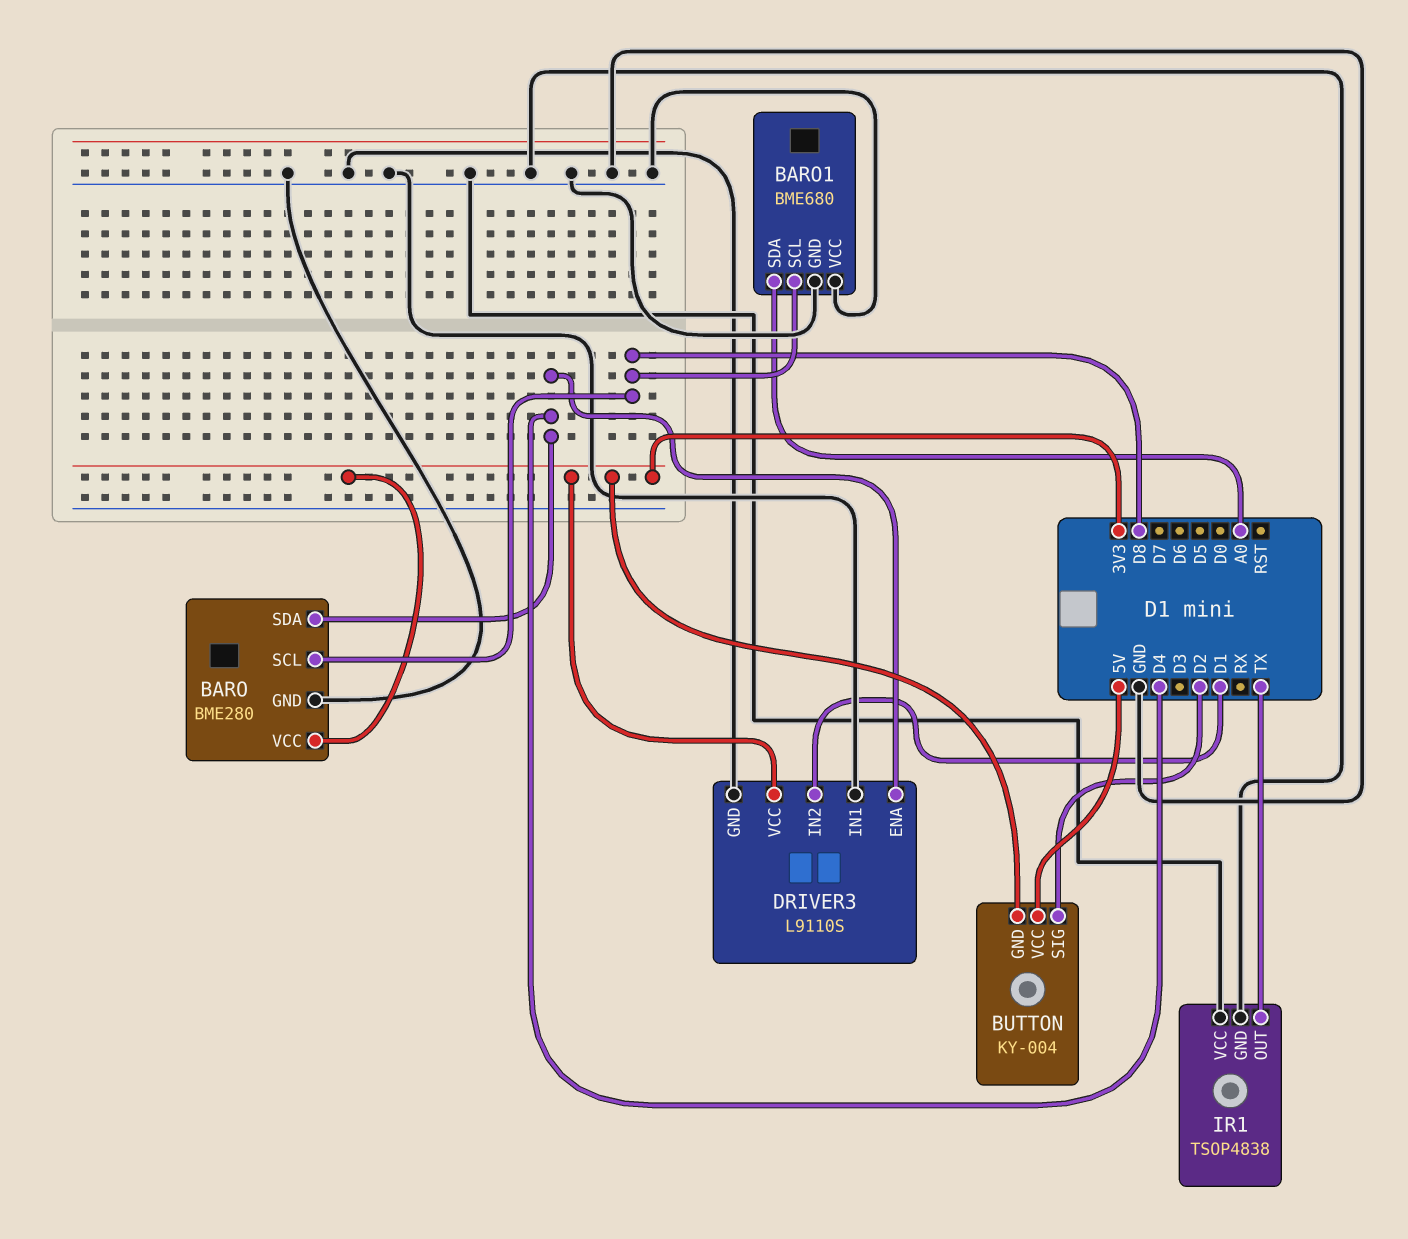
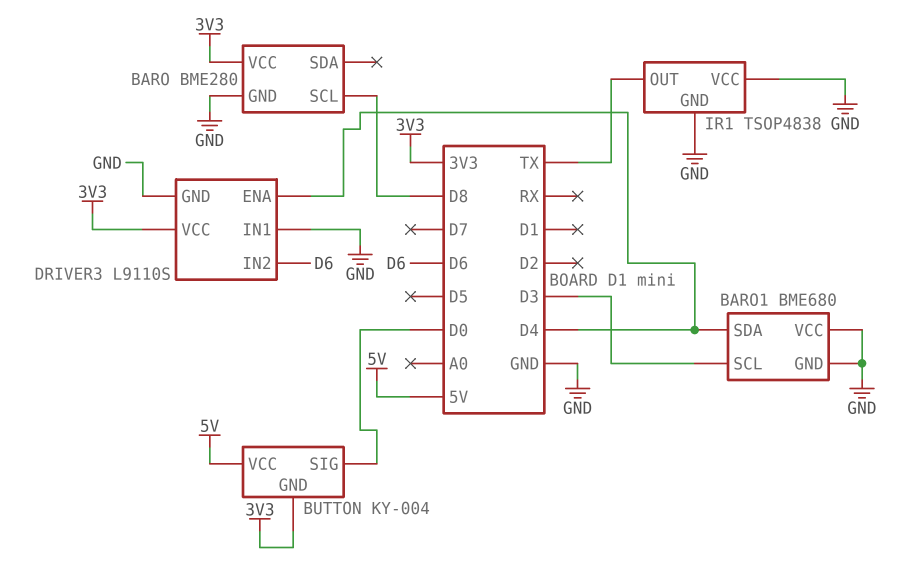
BARO pin SDA: D4 -> none
BARO1 pin SCL: D8 -> D3
BARO1 pin SDA: A0 -> D4
BUTTON pin SIG: D2 -> D0
DRIVER3 pin IN2: D1 -> D6

